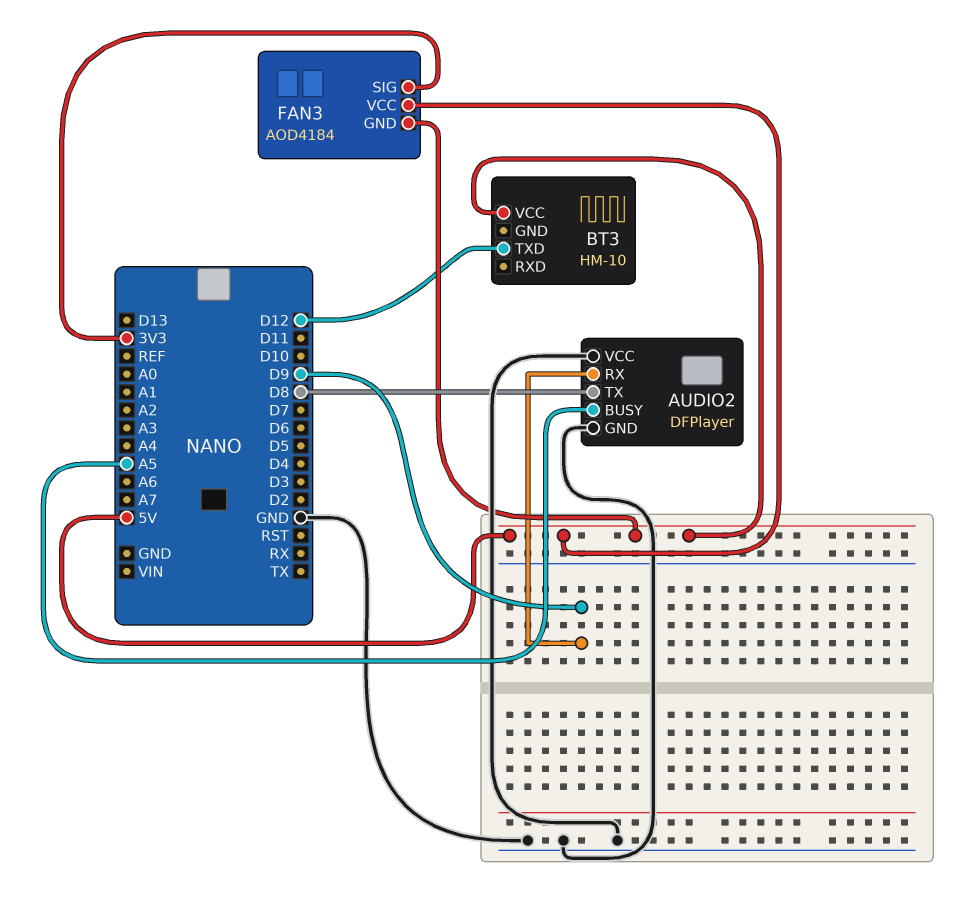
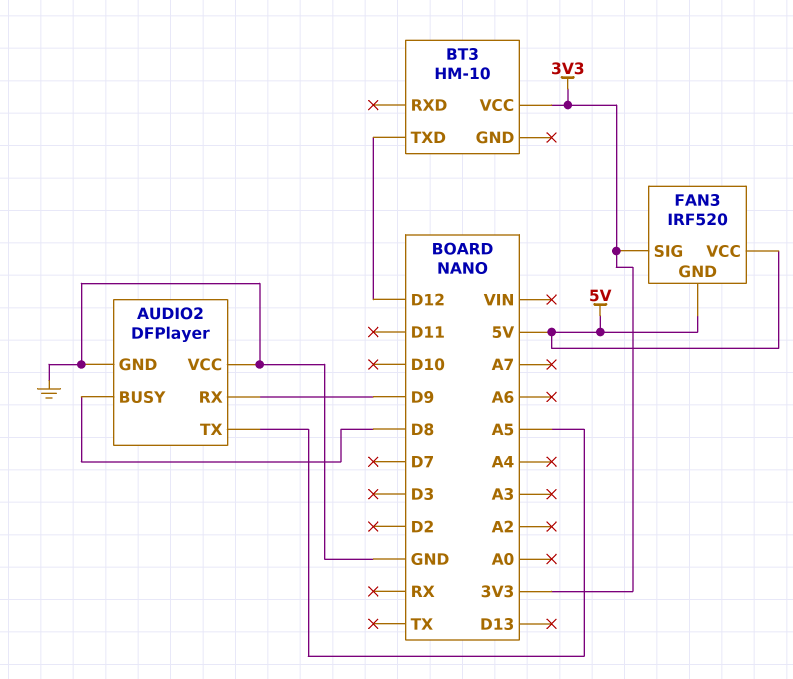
AUDIO2 pin BUSY: A5 -> D8
AUDIO2 pin TX: D8 -> A5
BT3 pin VCC: 5V -> 3V3
FAN3: AOD4184 -> IRF520

